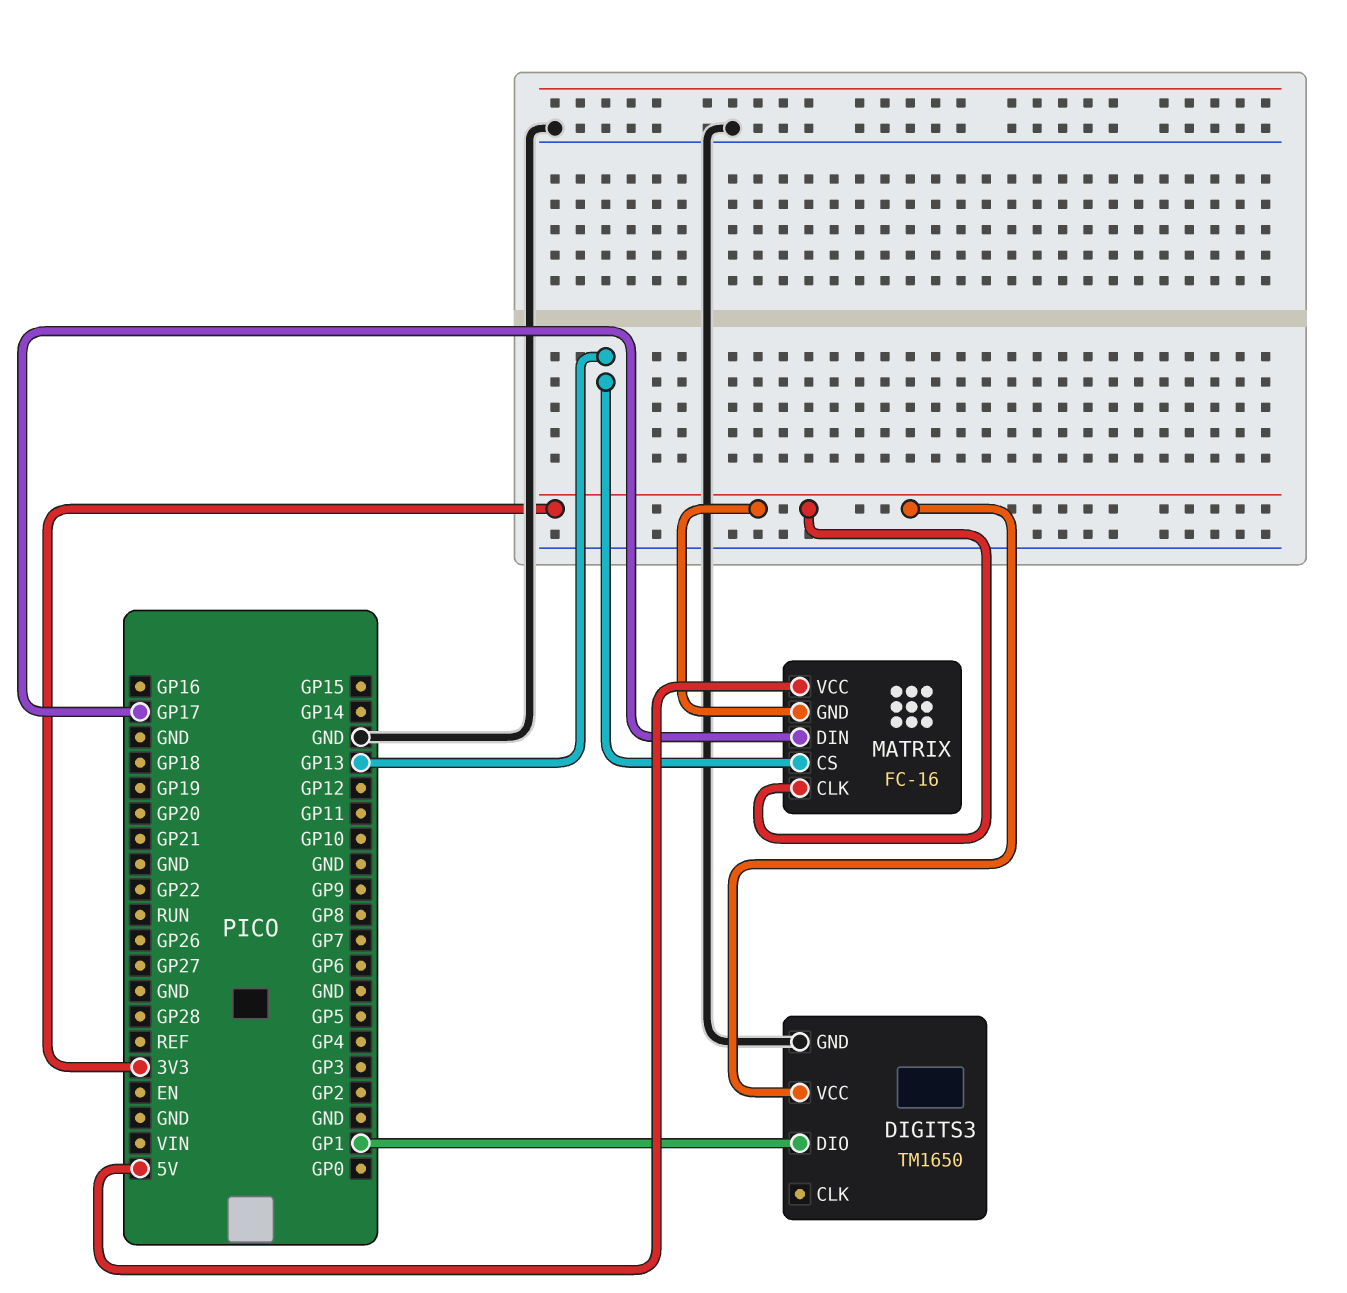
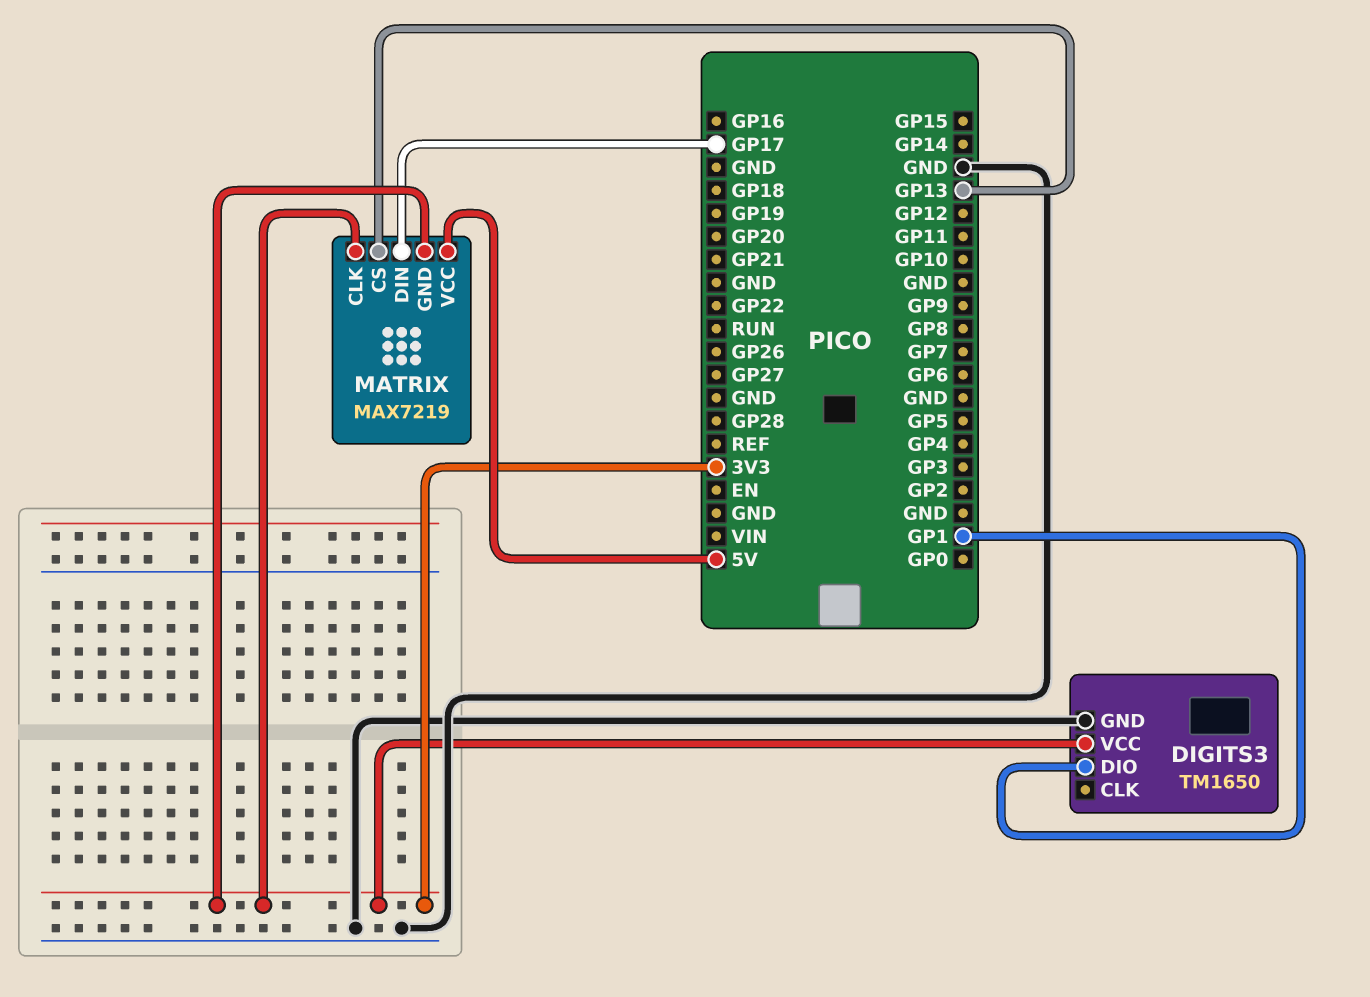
MATRIX: FC-16 -> MAX7219

